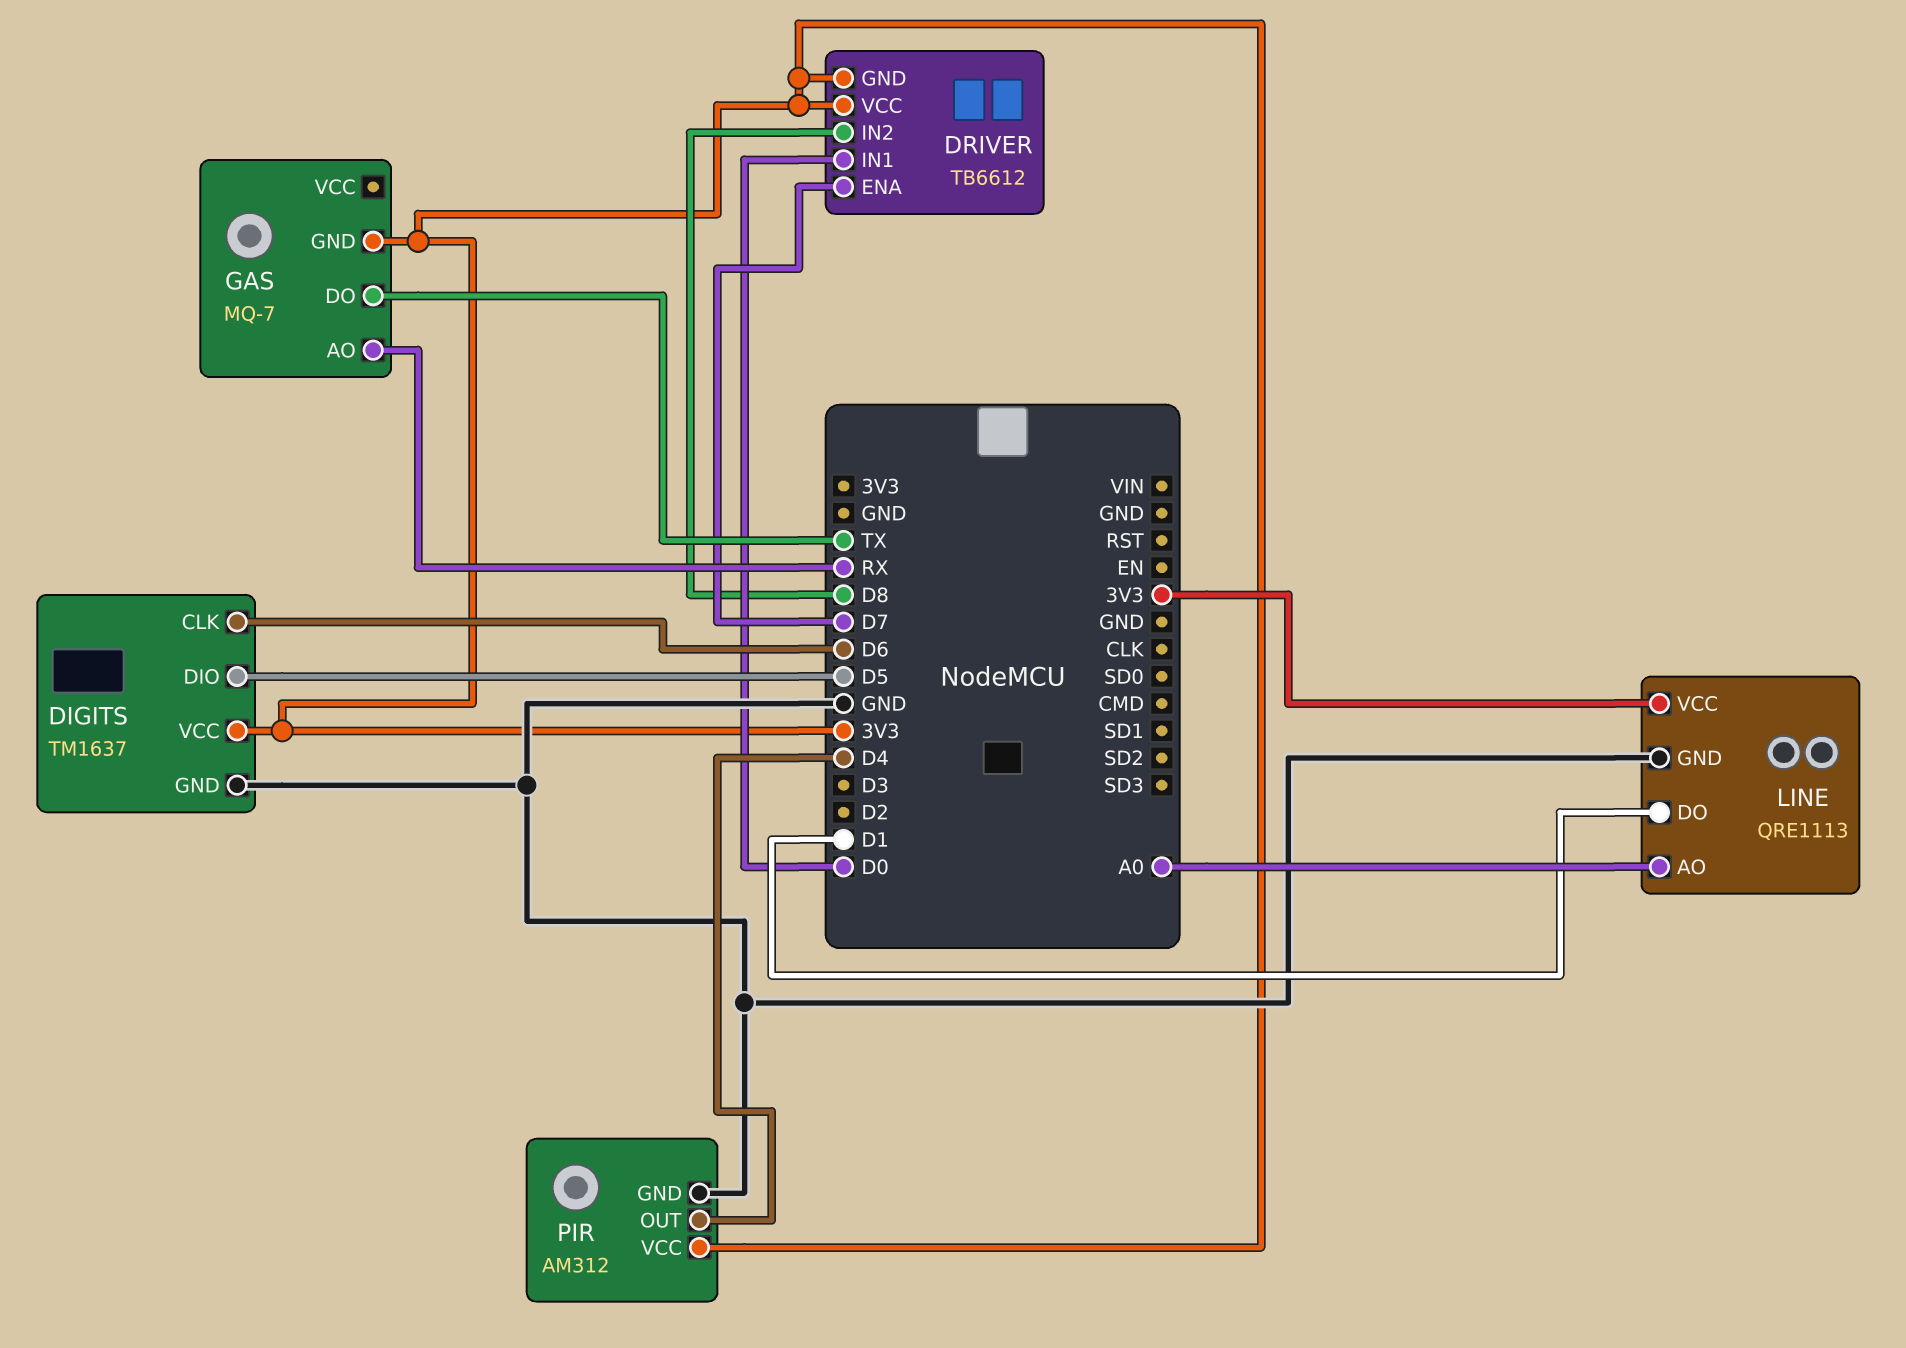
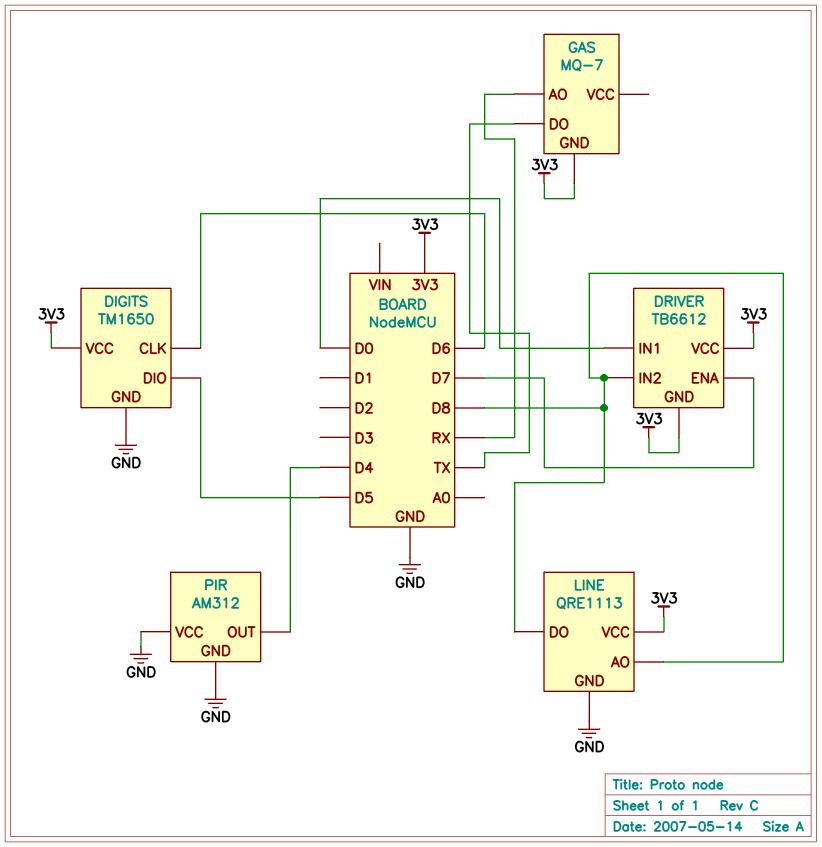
DIGITS: TM1637 -> TM1650
LINE pin AO: A0 -> D8
LINE pin DO: D1 -> D8
PIR pin VCC: 3V3 -> GND

